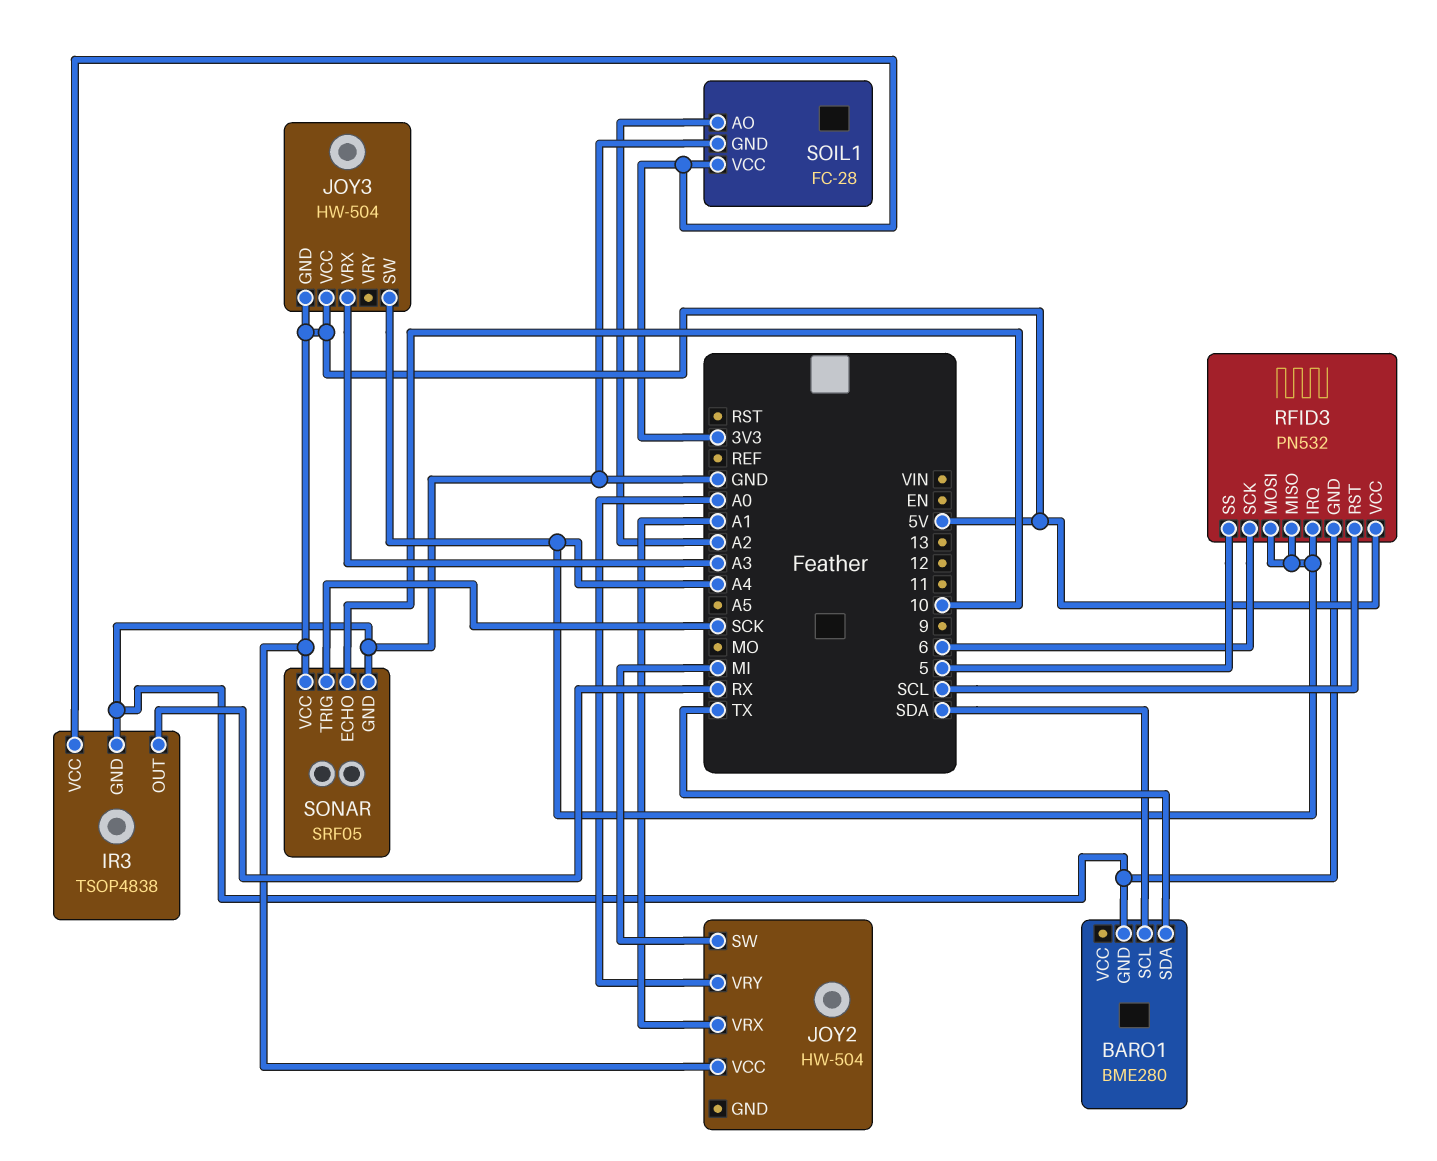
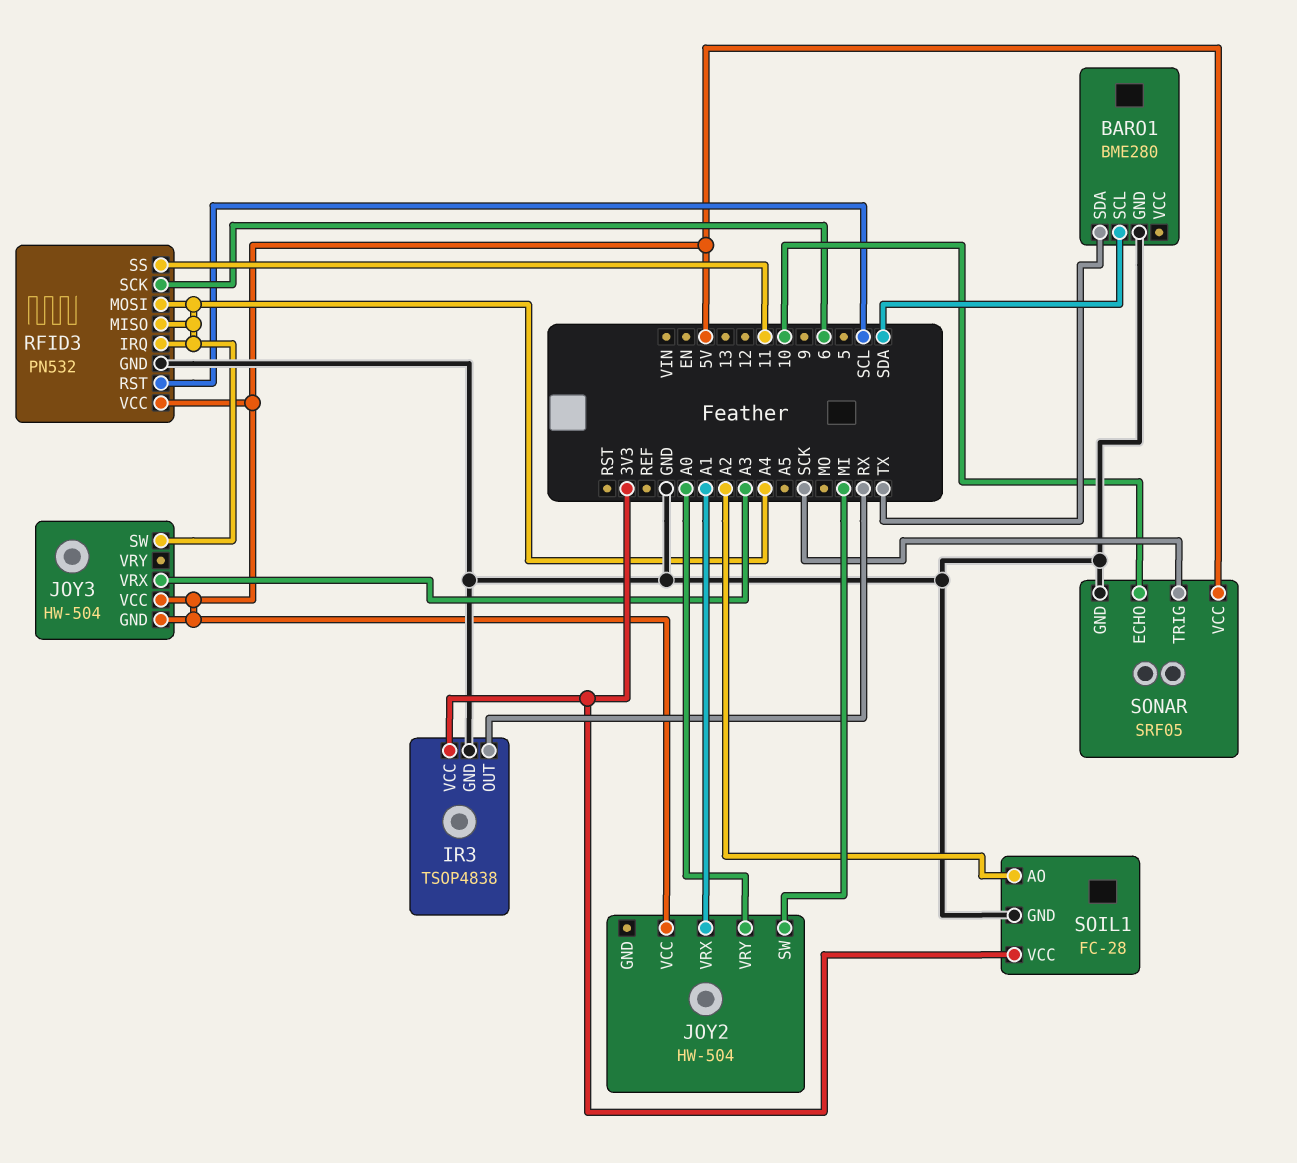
RFID3 pin SS: 5 -> 11

